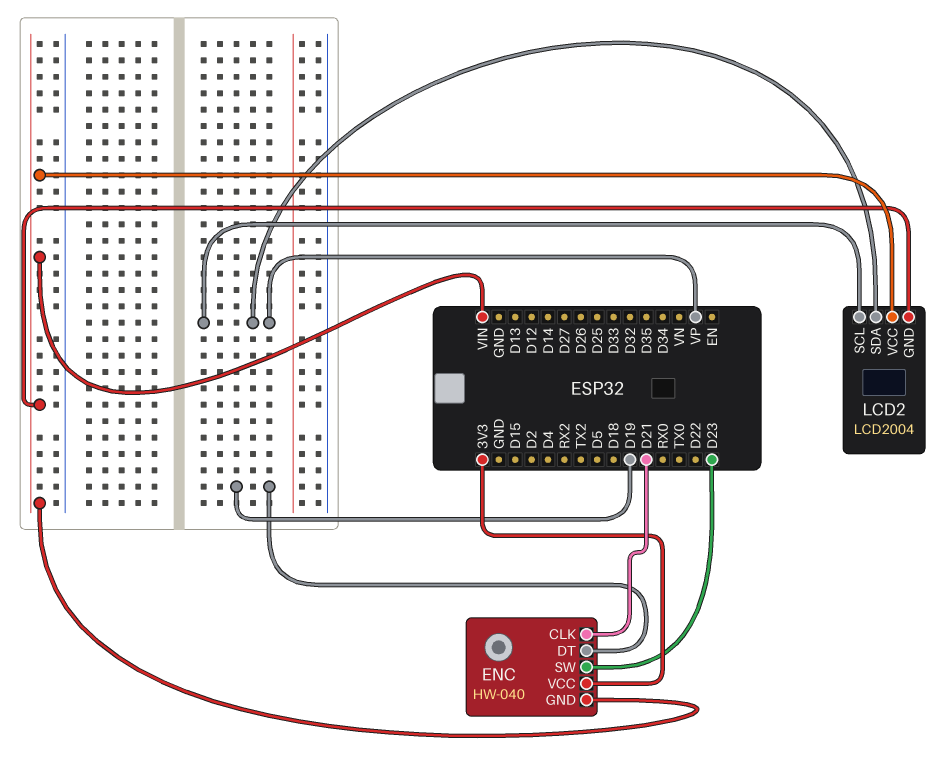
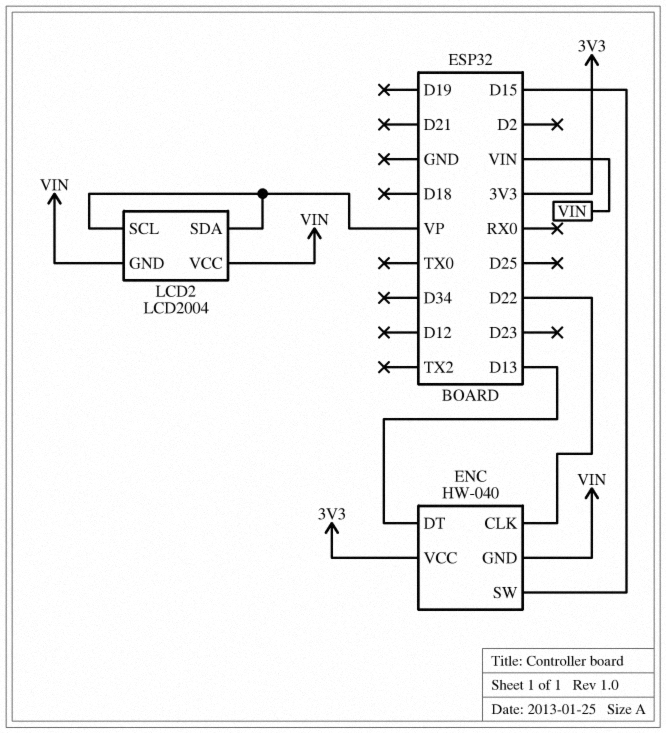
ENC pin CLK: D21 -> D22
ENC pin DT: D19 -> D13
ENC pin SW: D23 -> D15

